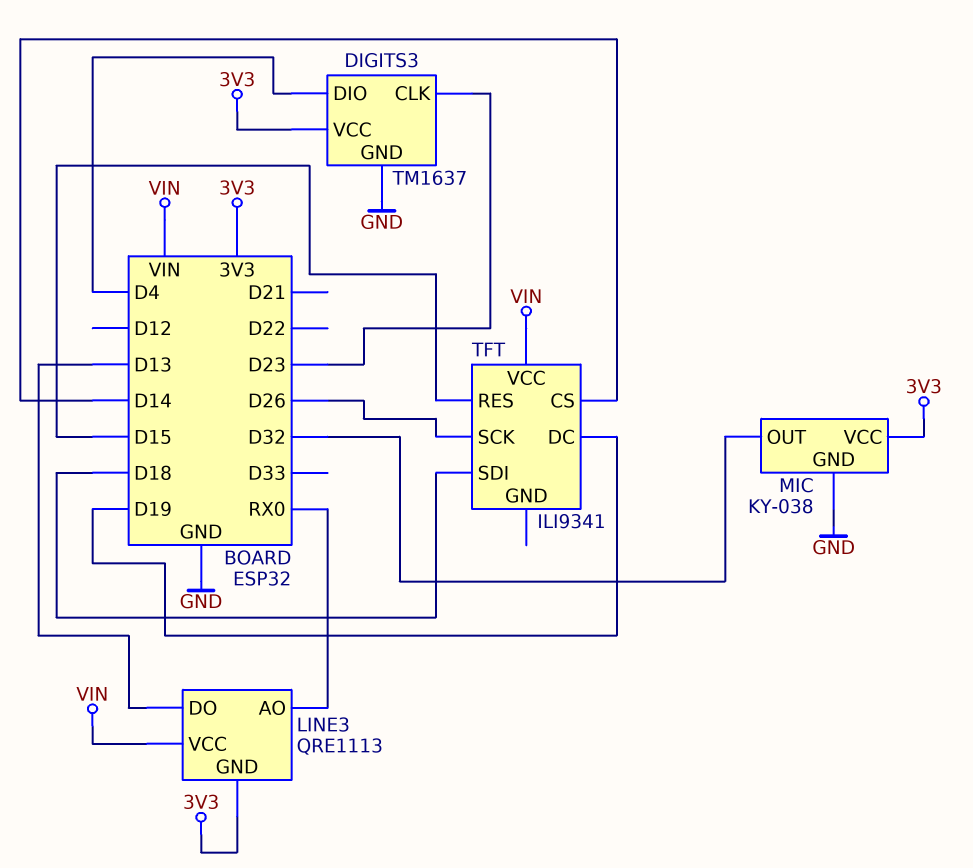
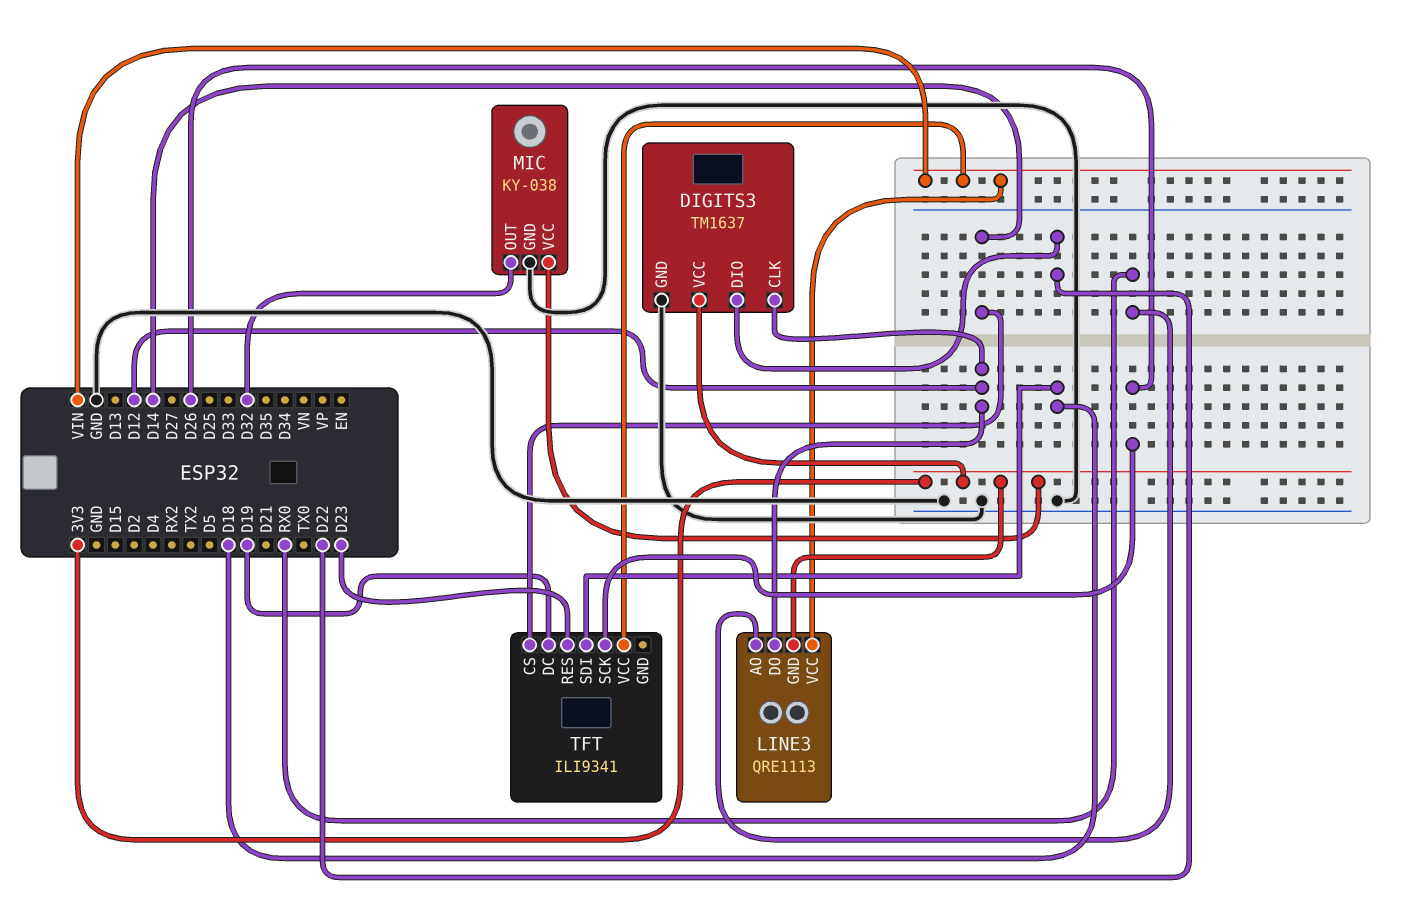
DIGITS3 pin CLK: D23 -> D12
DIGITS3 pin DIO: D4 -> D22
LINE3 pin DO: D13 -> D12
TFT pin RES: D15 -> D23

